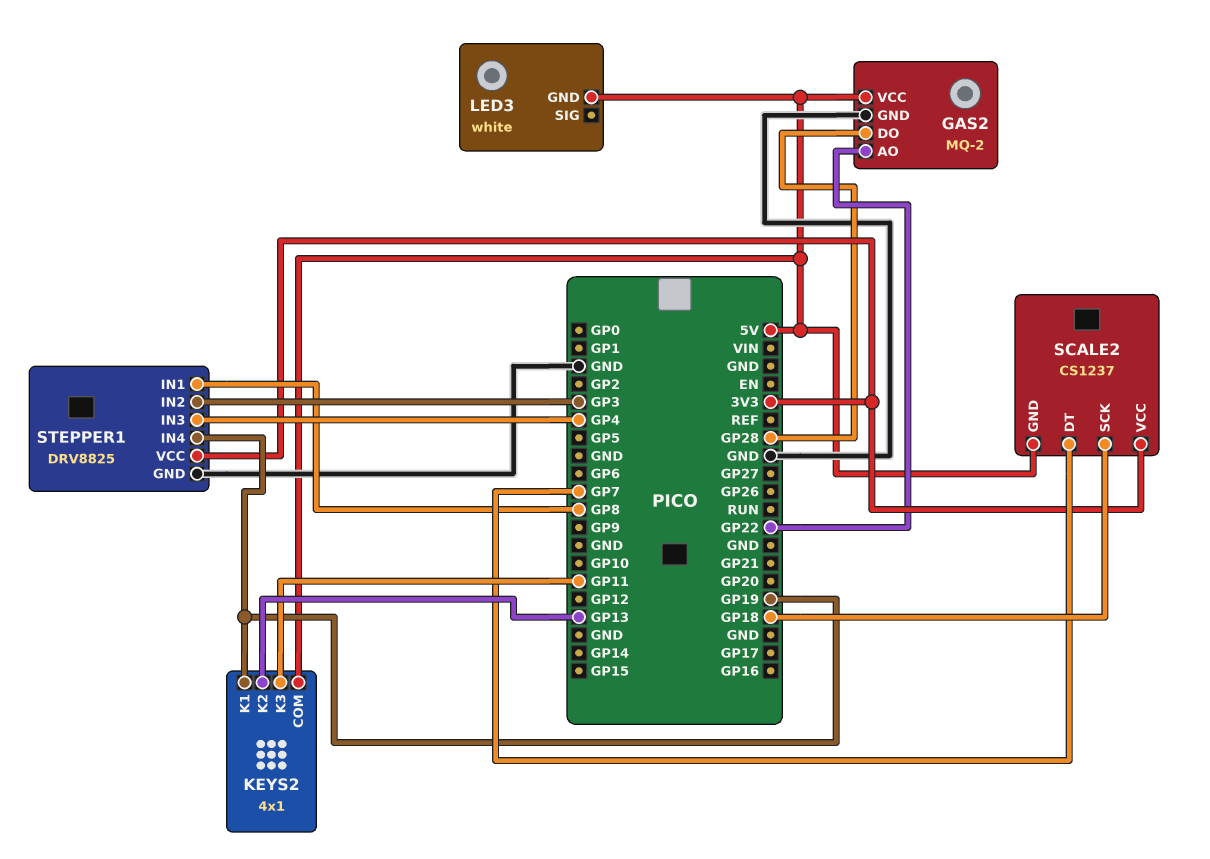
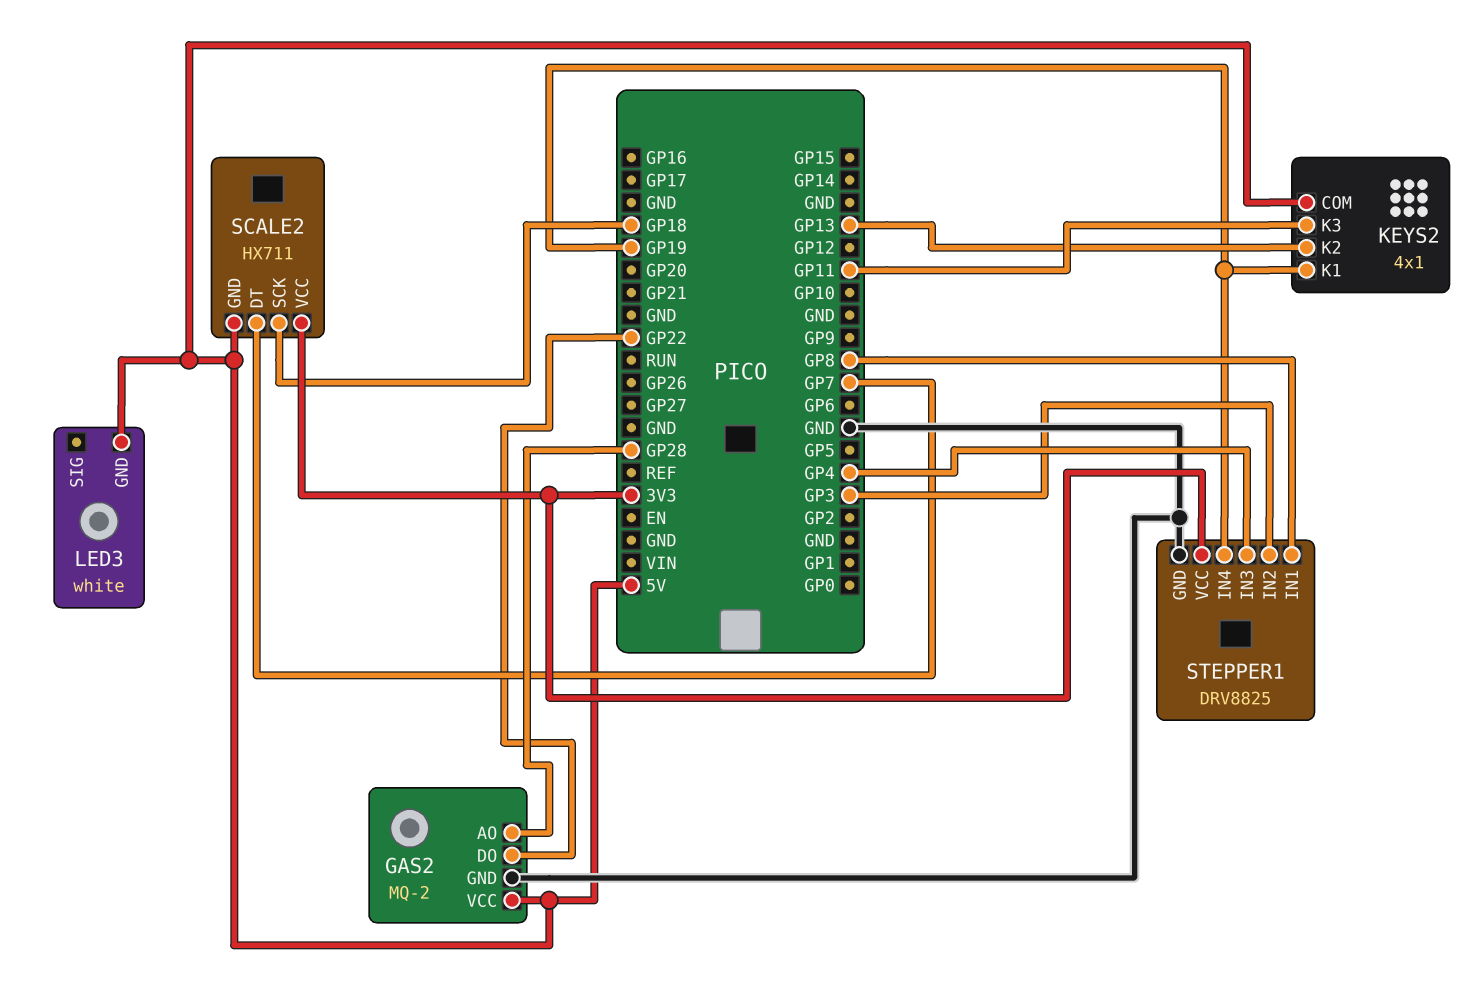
GAS2 pin AO: GP22 -> GP28
GAS2 pin DO: GP28 -> GP22
SCALE2: CS1237 -> HX711

